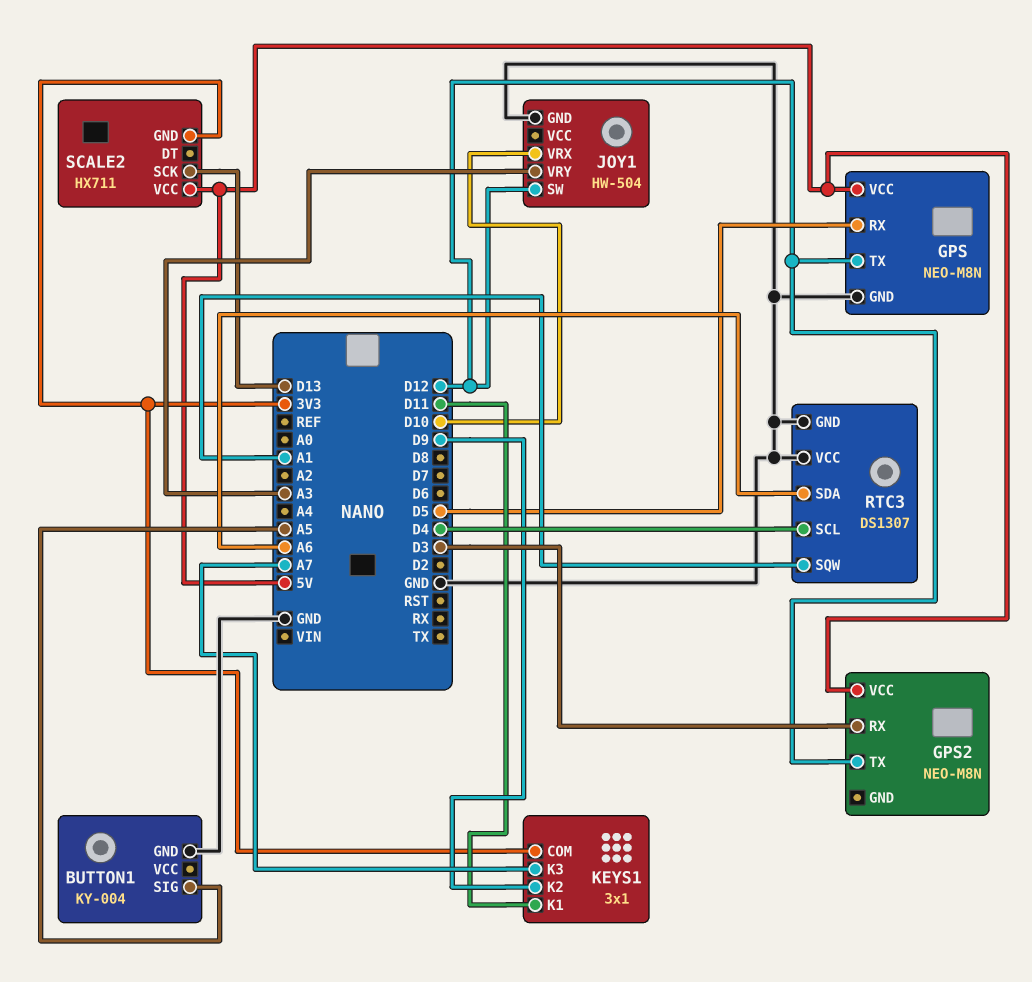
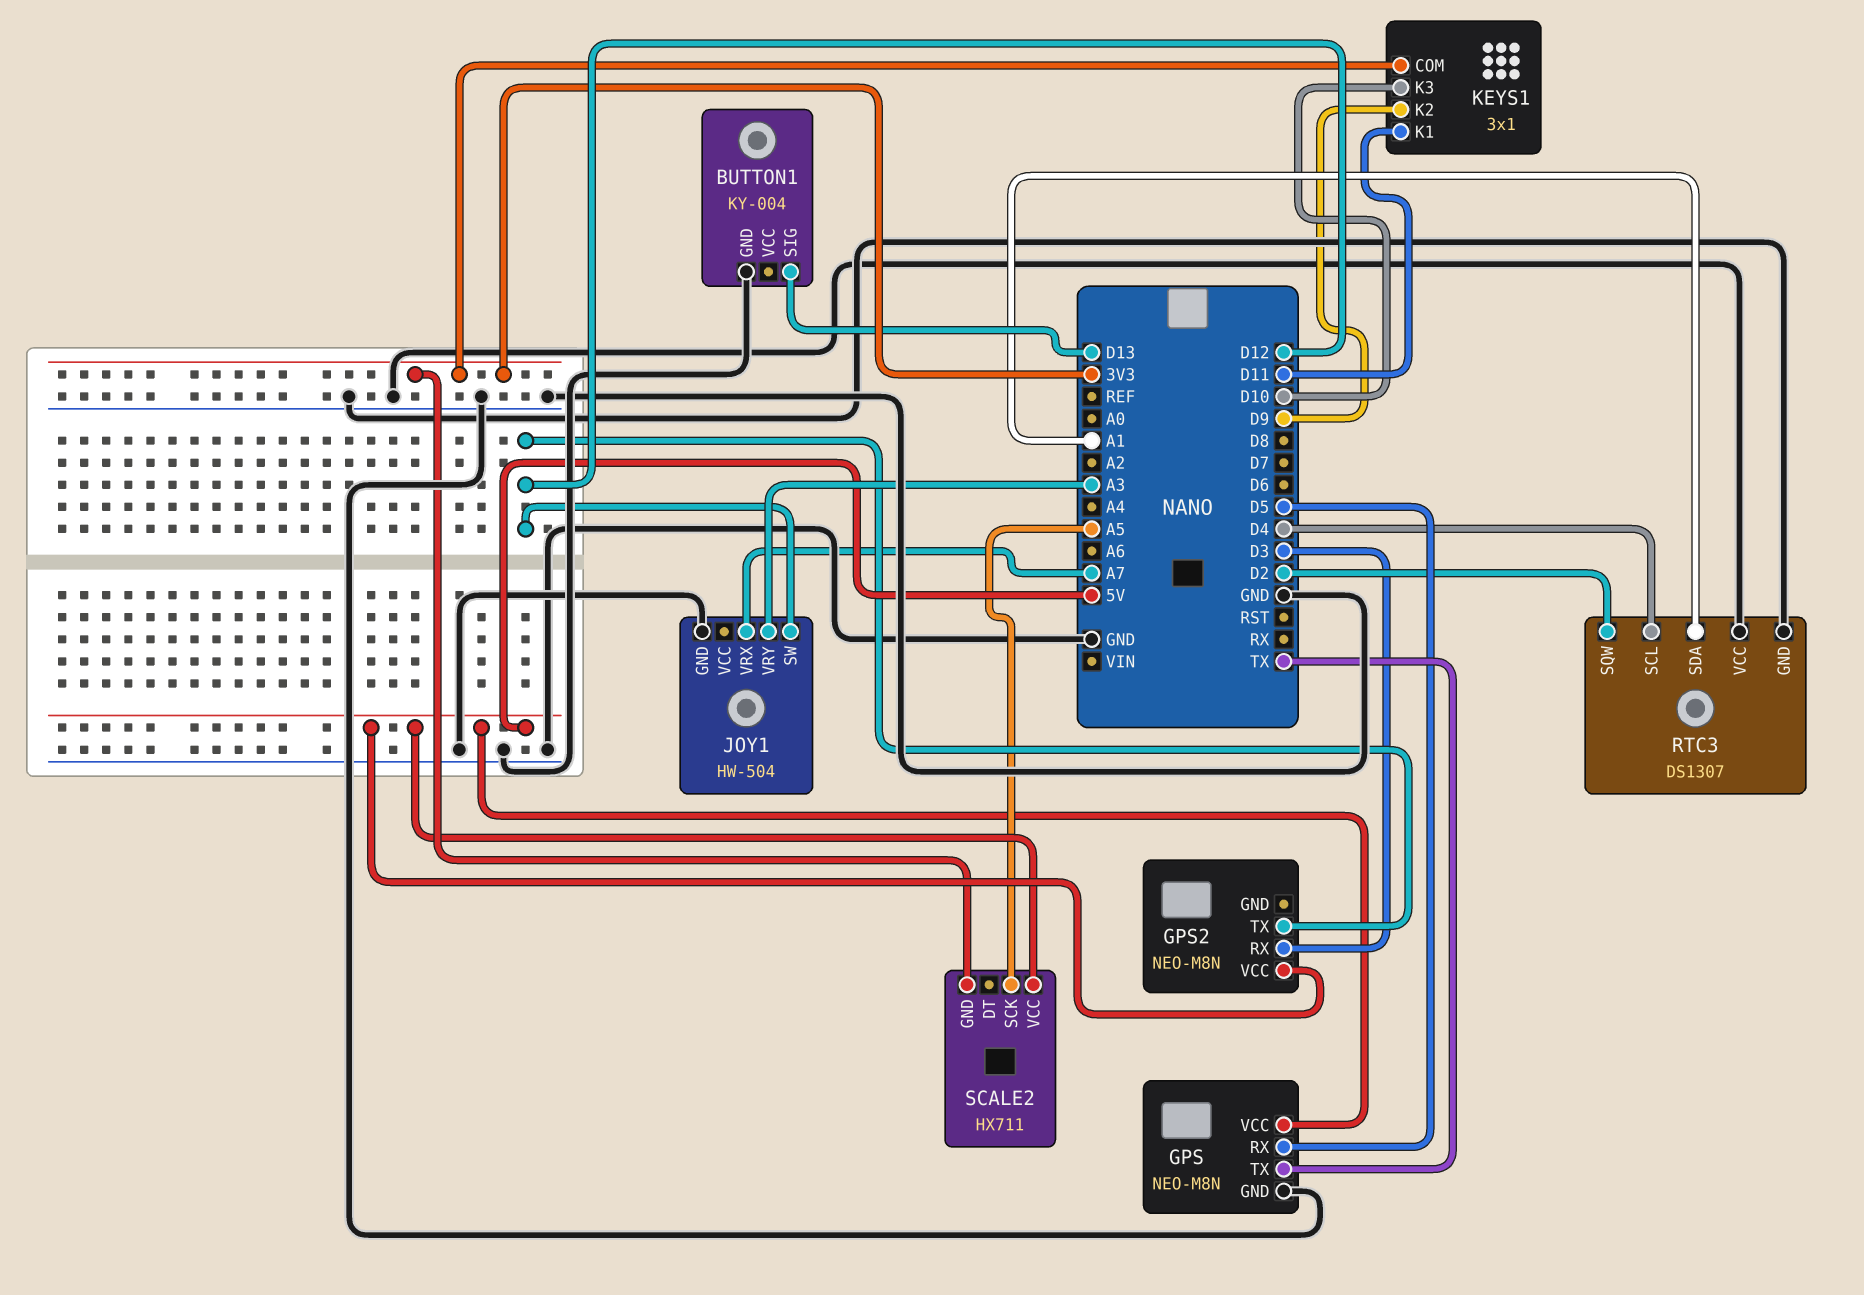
BUTTON1 pin SIG: A5 -> D13
GPS pin TX: D12 -> TX
JOY1 pin VRX: D10 -> A7
KEYS1 pin K3: A7 -> D10
RTC3 pin SDA: A6 -> A1
RTC3 pin SQW: A1 -> D2
SCALE2 pin SCK: D13 -> A5

